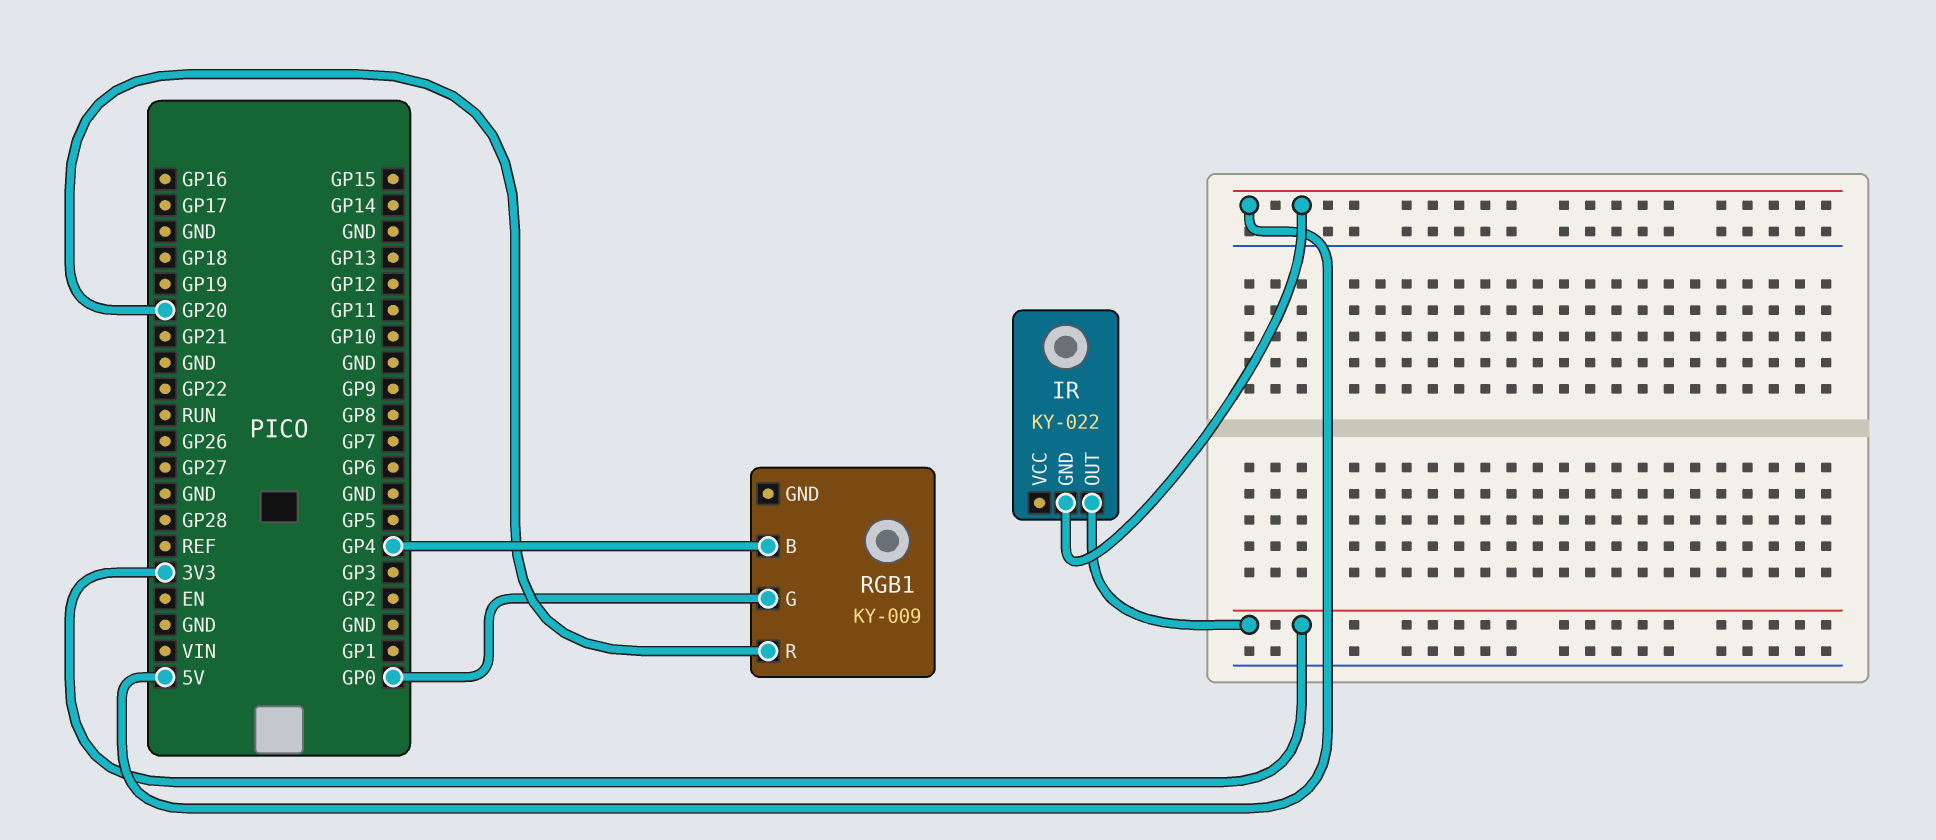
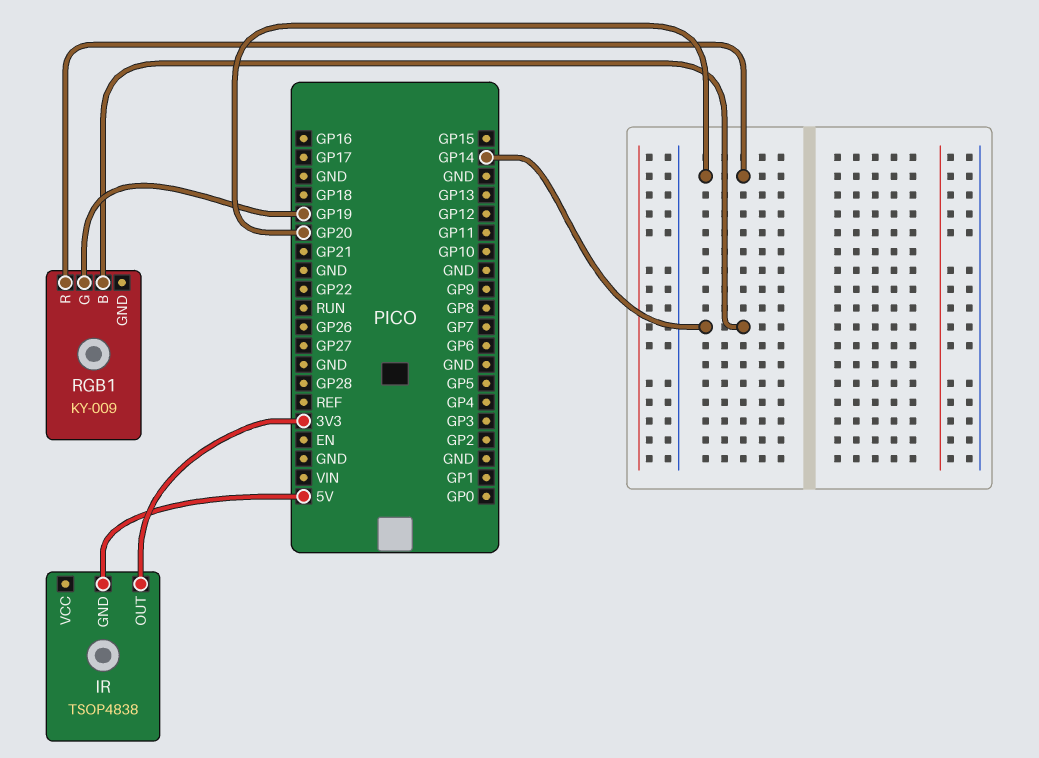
IR: KY-022 -> TSOP4838
RGB1 pin B: GP4 -> GP14
RGB1 pin G: GP0 -> GP19

